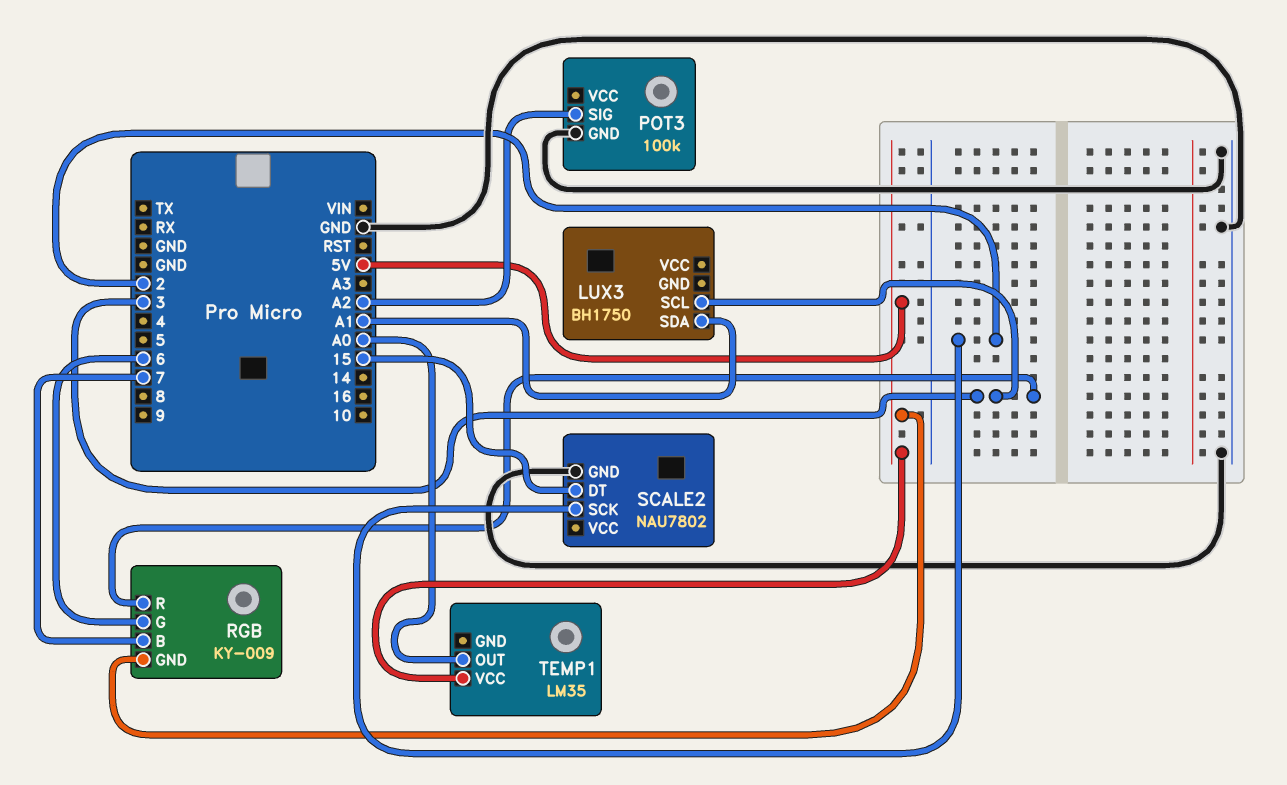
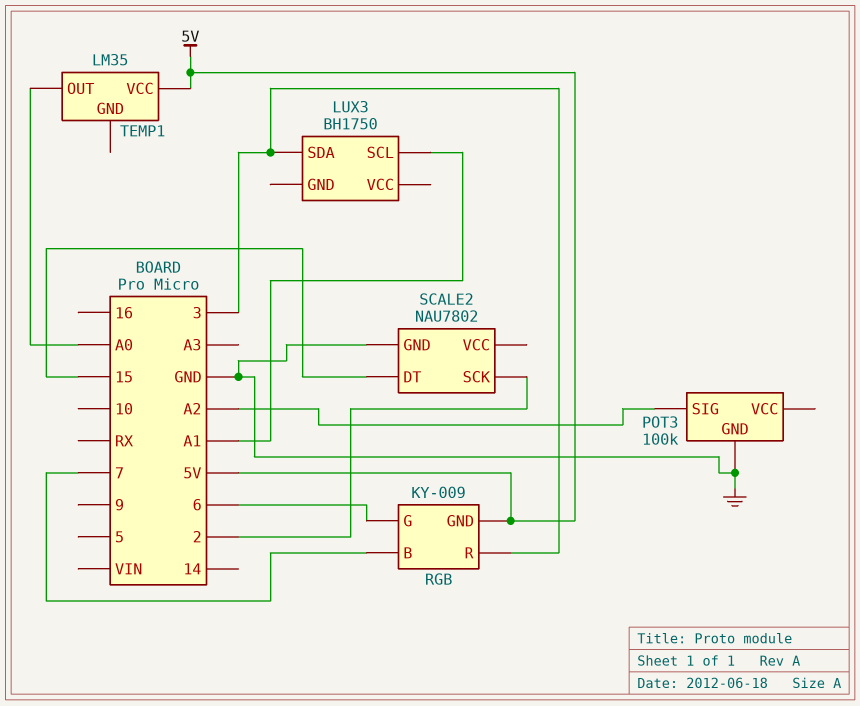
LUX3 pin SCL: 3 -> A1
LUX3 pin SDA: A1 -> 3

